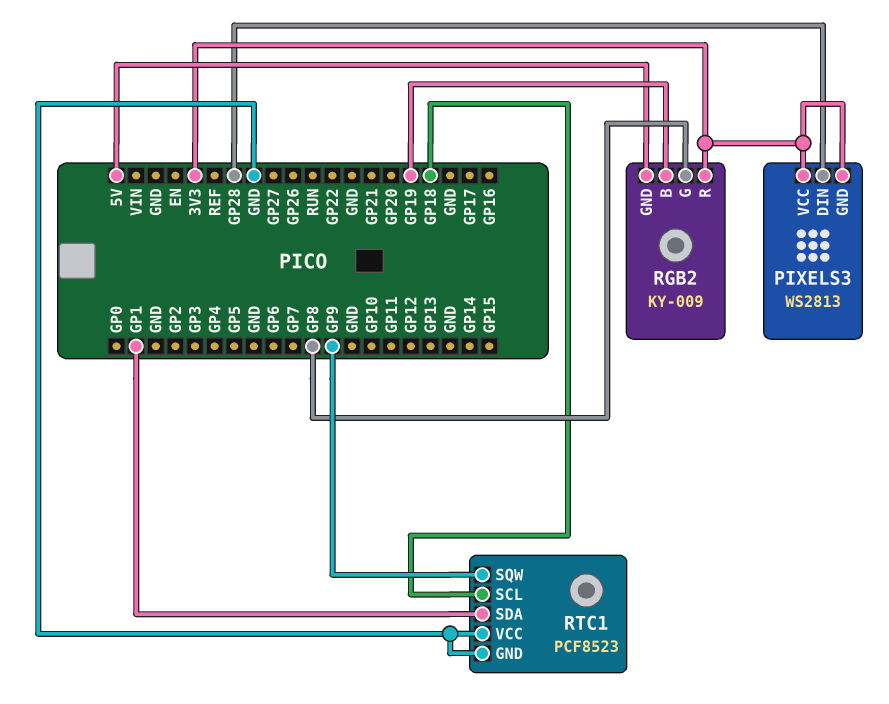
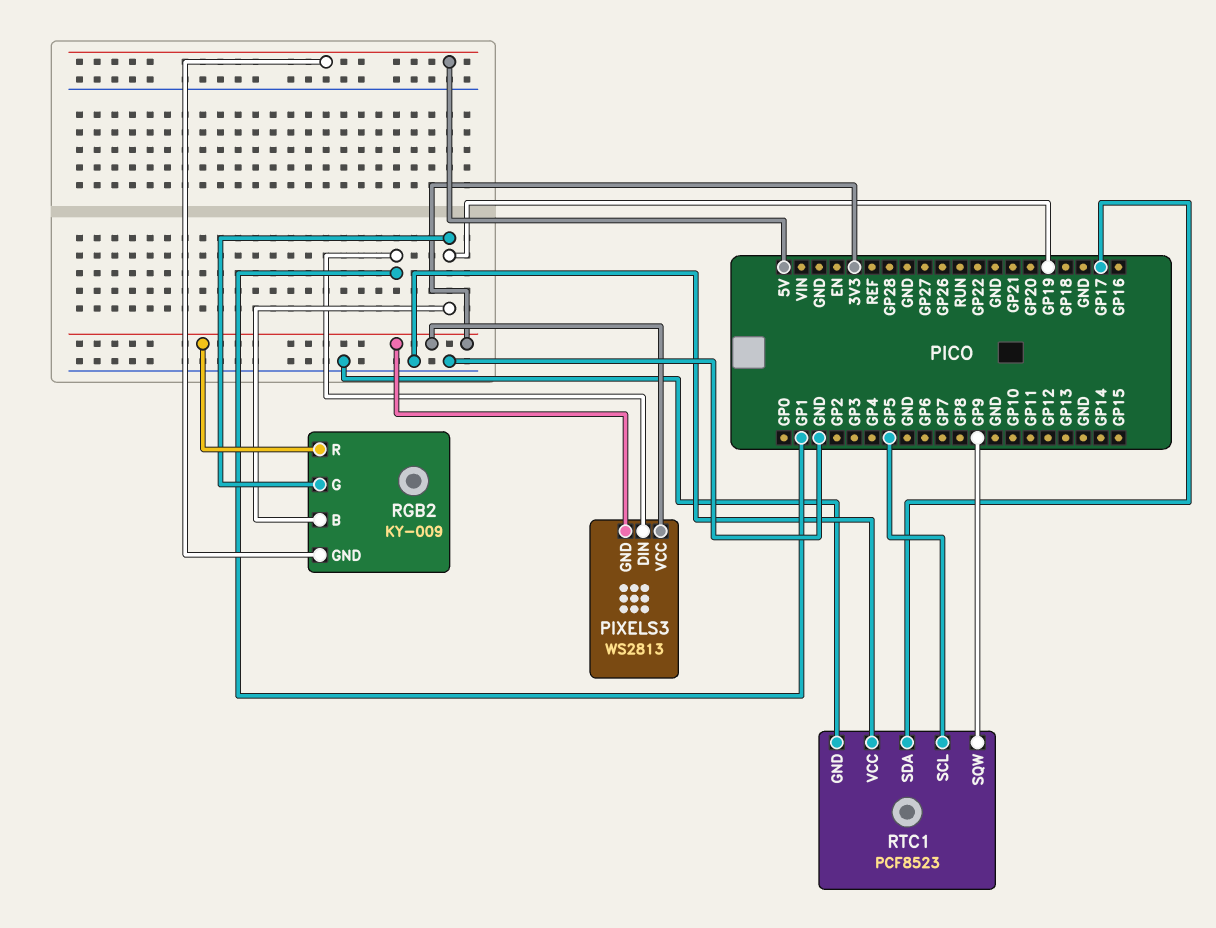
PIXELS3 pin DIN: GP28 -> GP1
RGB2 pin G: GP8 -> GP19
RTC1 pin SCL: GP18 -> GP5
RTC1 pin SDA: GP1 -> GP17

